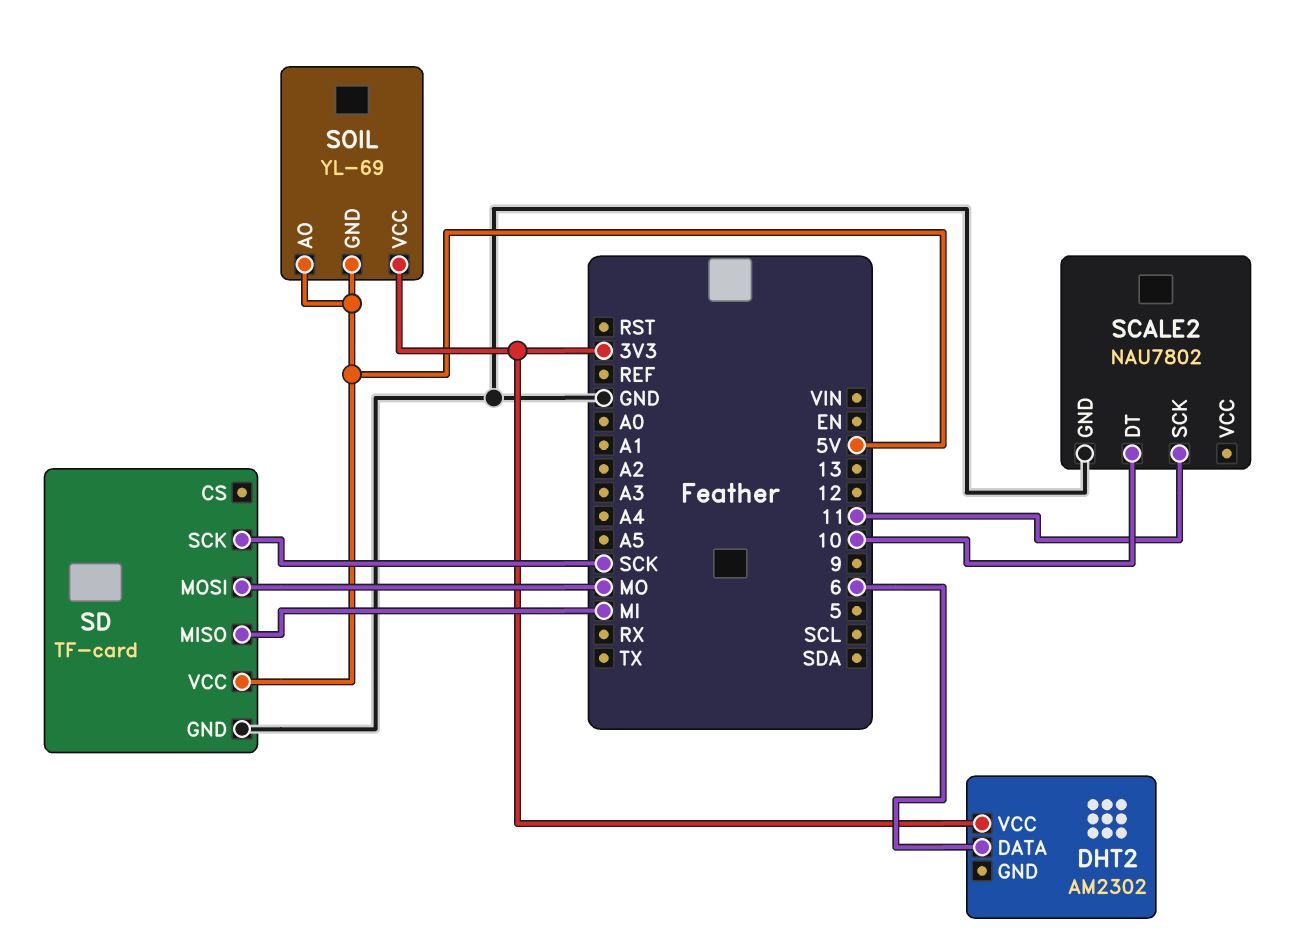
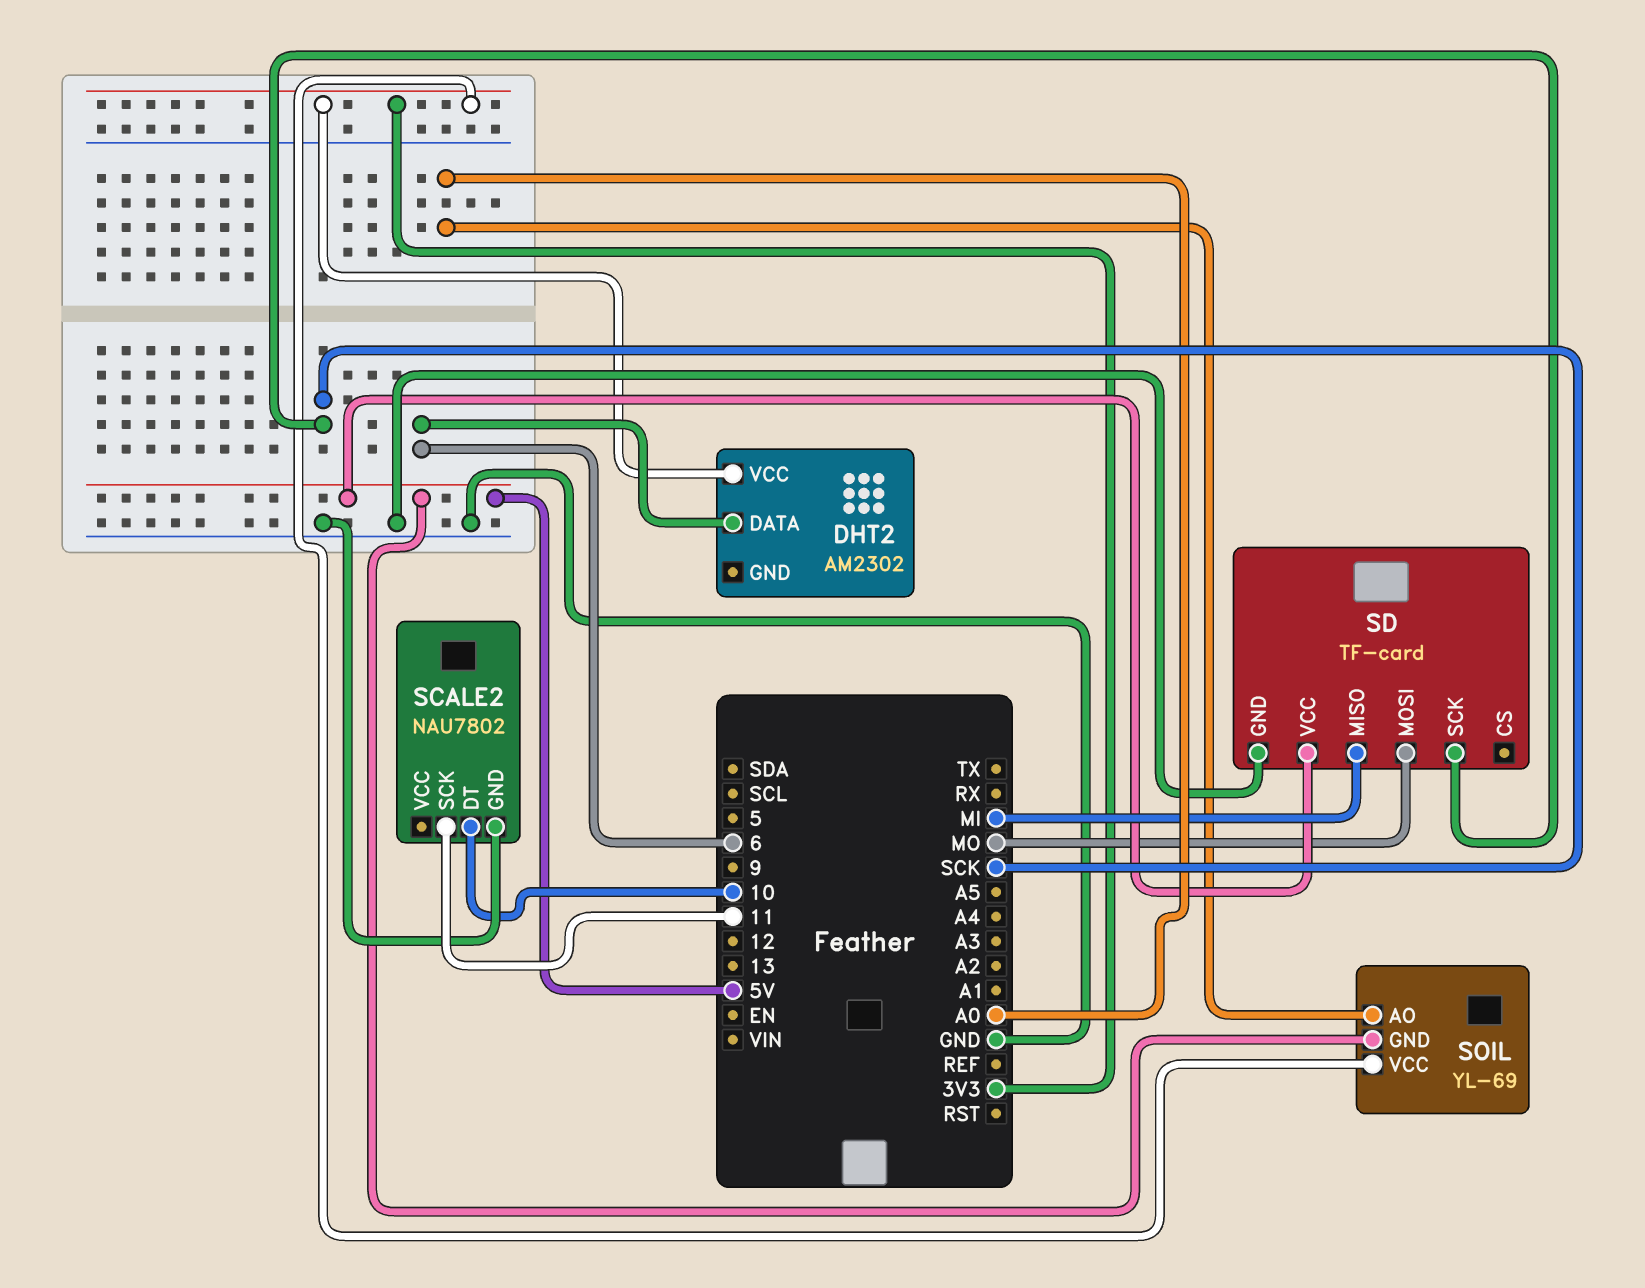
SOIL pin AO: 5V -> A0

